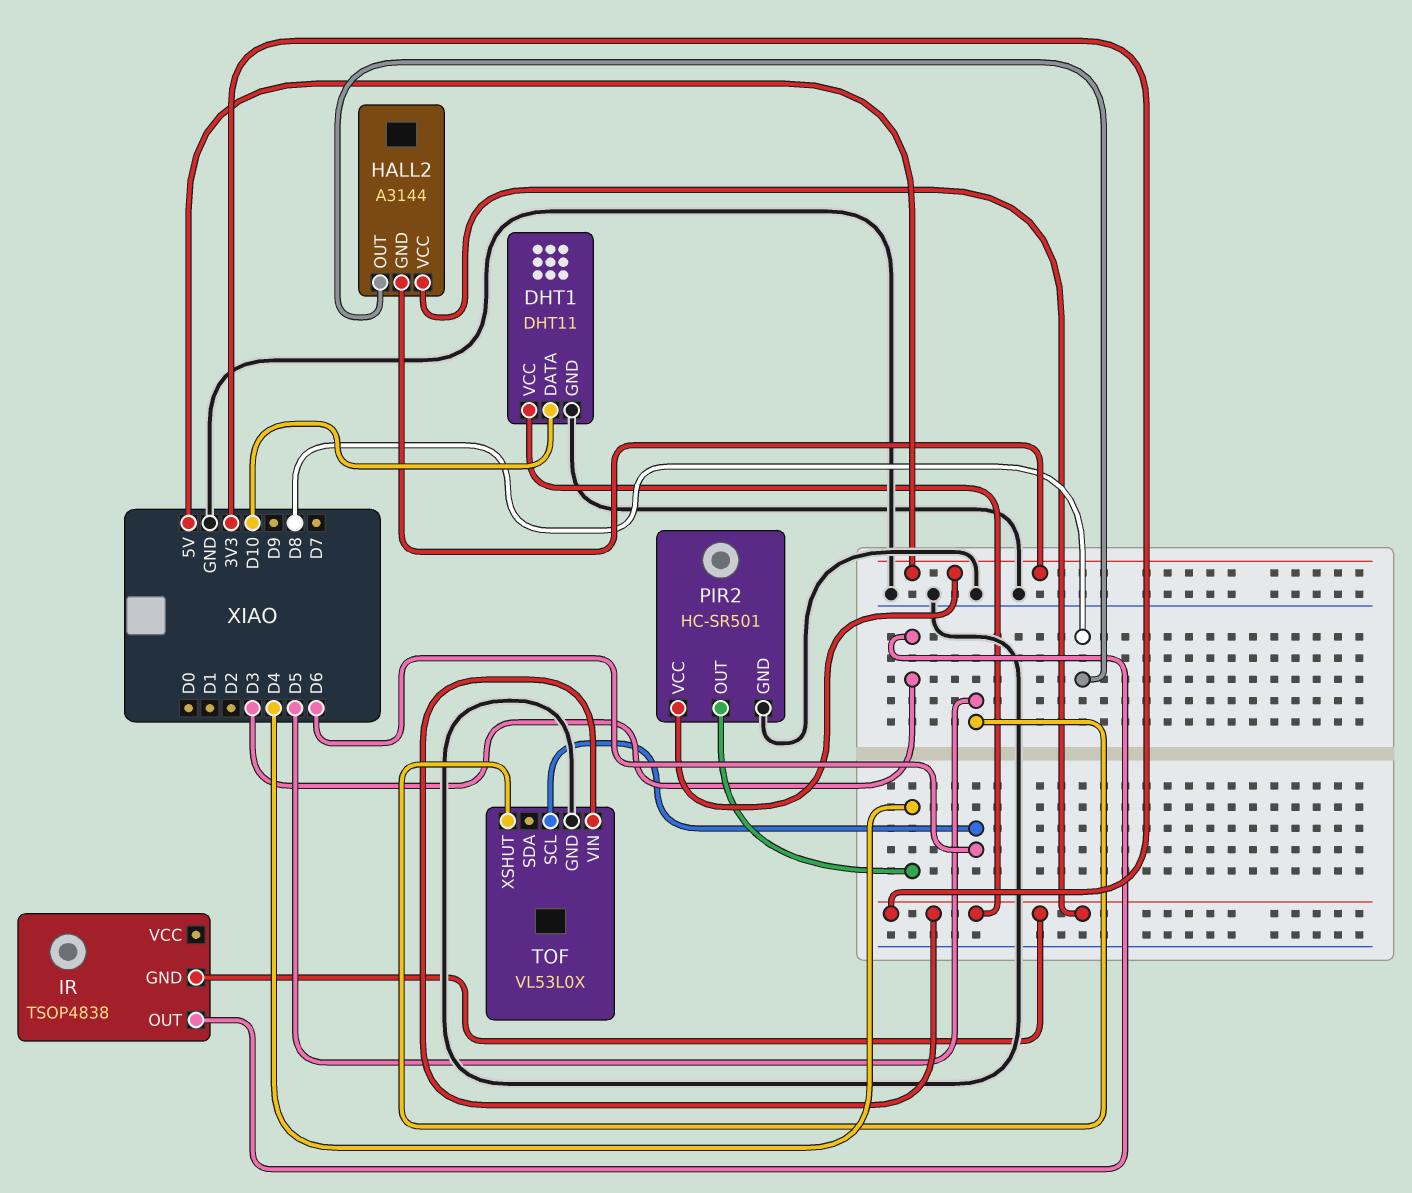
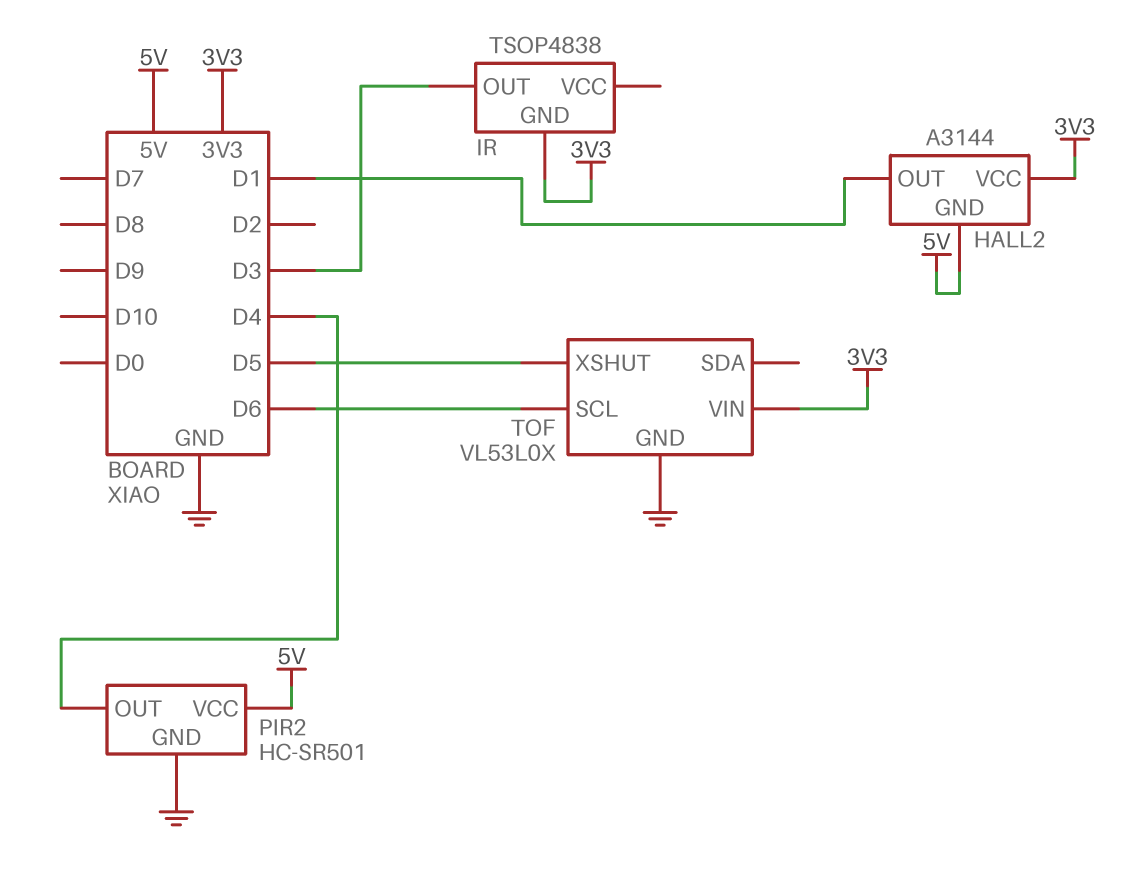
DHT1: DHT11 -> none
DHT1 pin DATA: D10 -> none
DHT1 pin GND: GND -> none
DHT1 pin VCC: 3V3 -> none
HALL2 pin OUT: D8 -> D1

